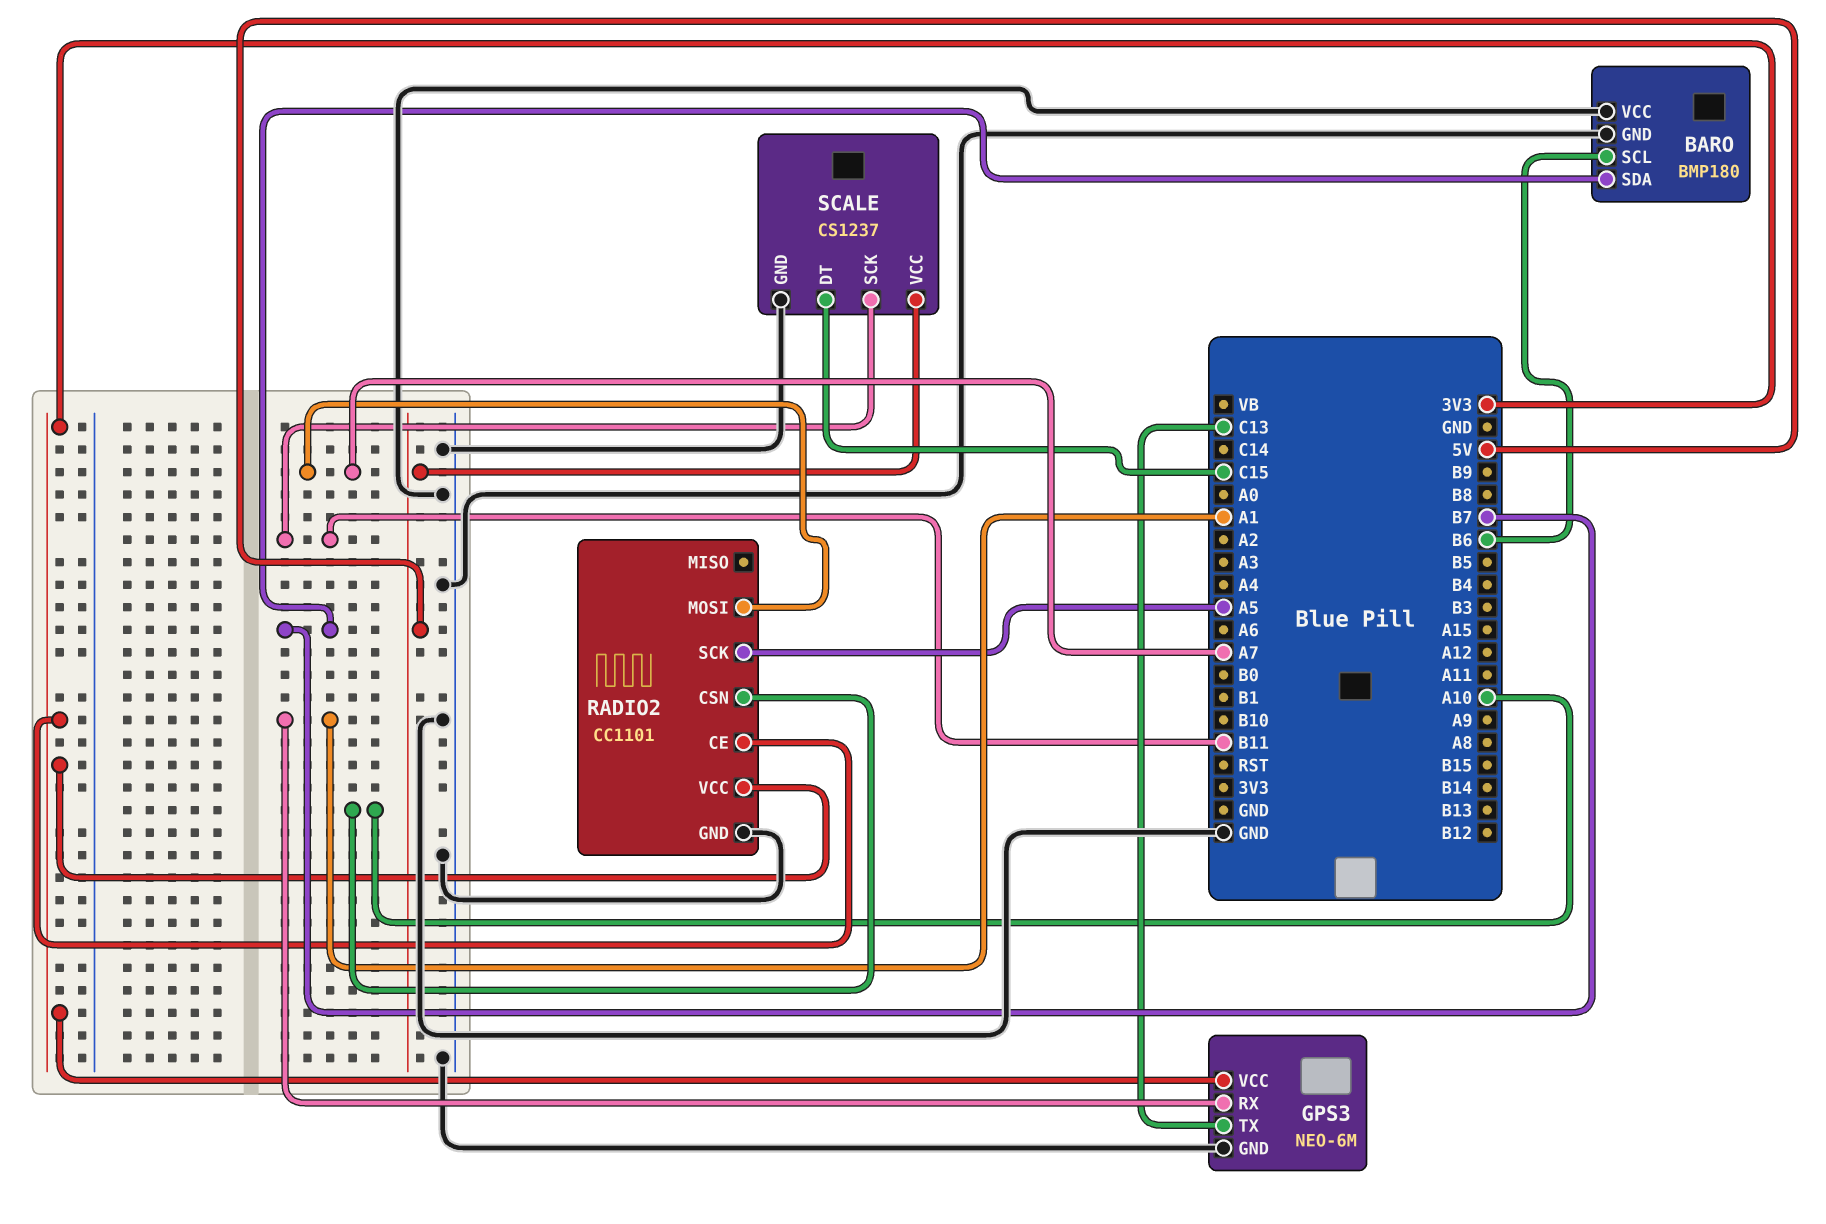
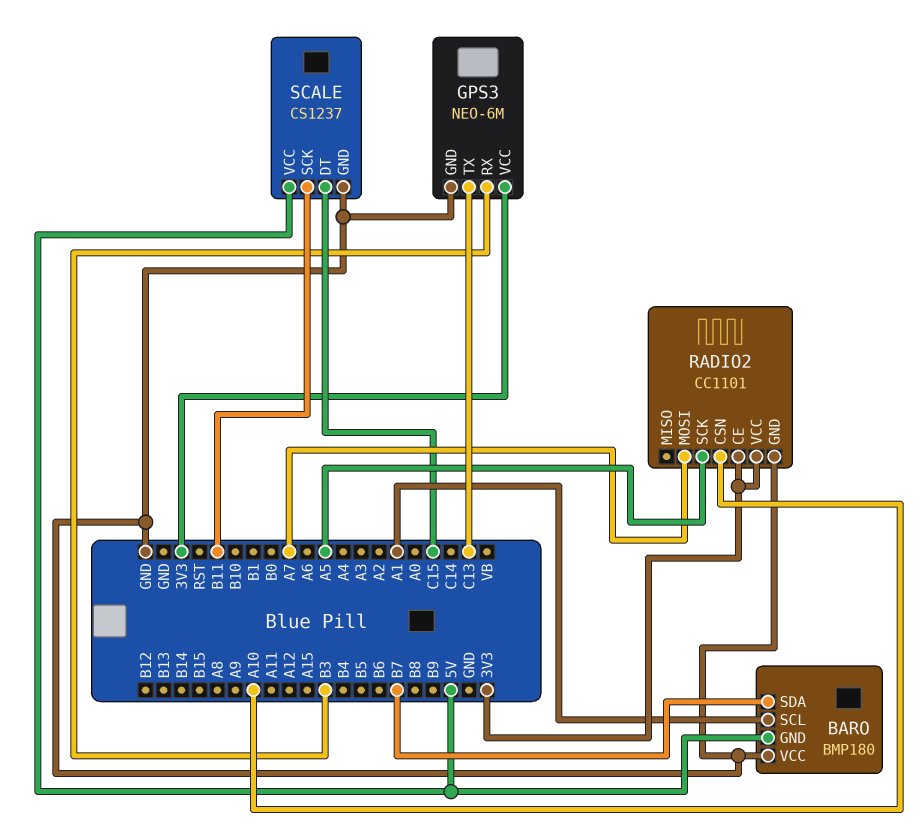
BARO pin GND: GND -> 5V
BARO pin SCL: B6 -> A1
GPS3 pin RX: A1 -> B3

